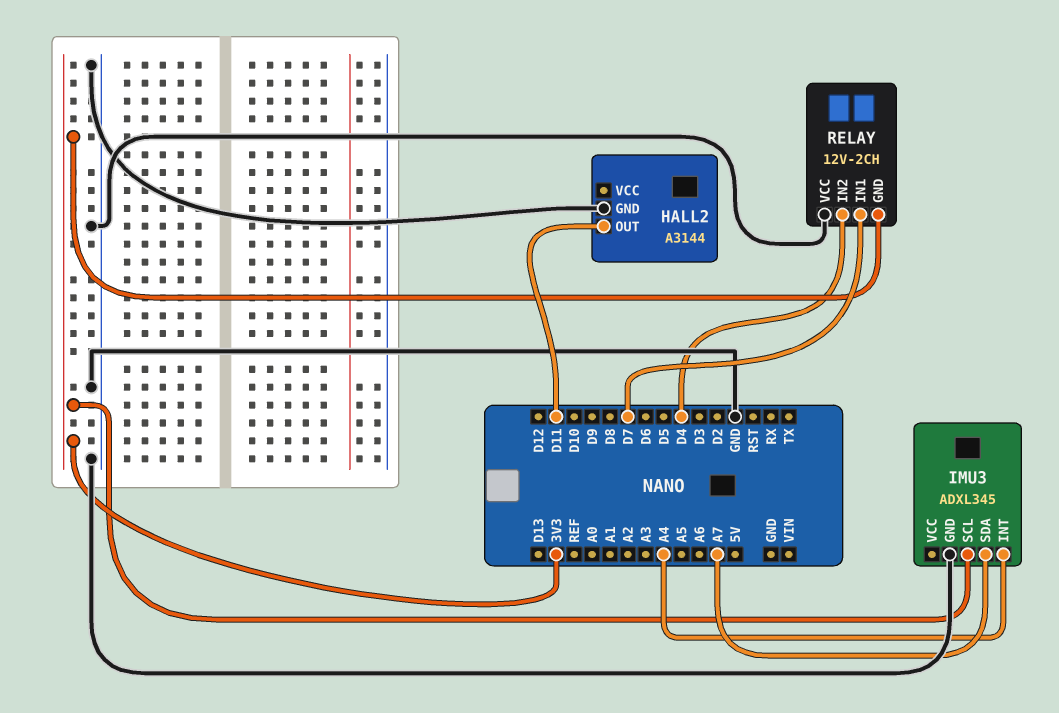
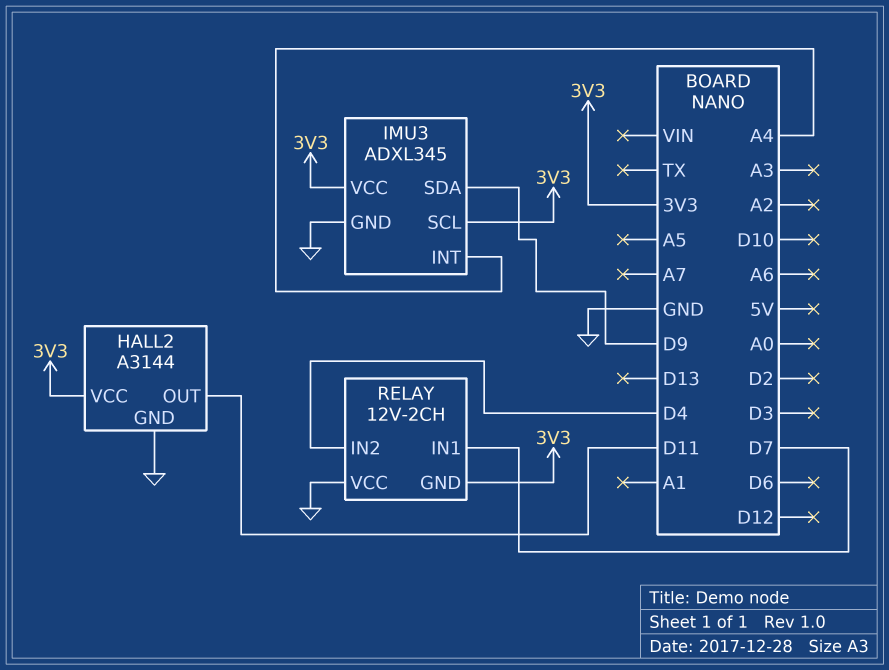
HALL2 pin VCC: none -> 3V3
IMU3 pin SDA: A7 -> D9
IMU3 pin VCC: none -> 3V3

